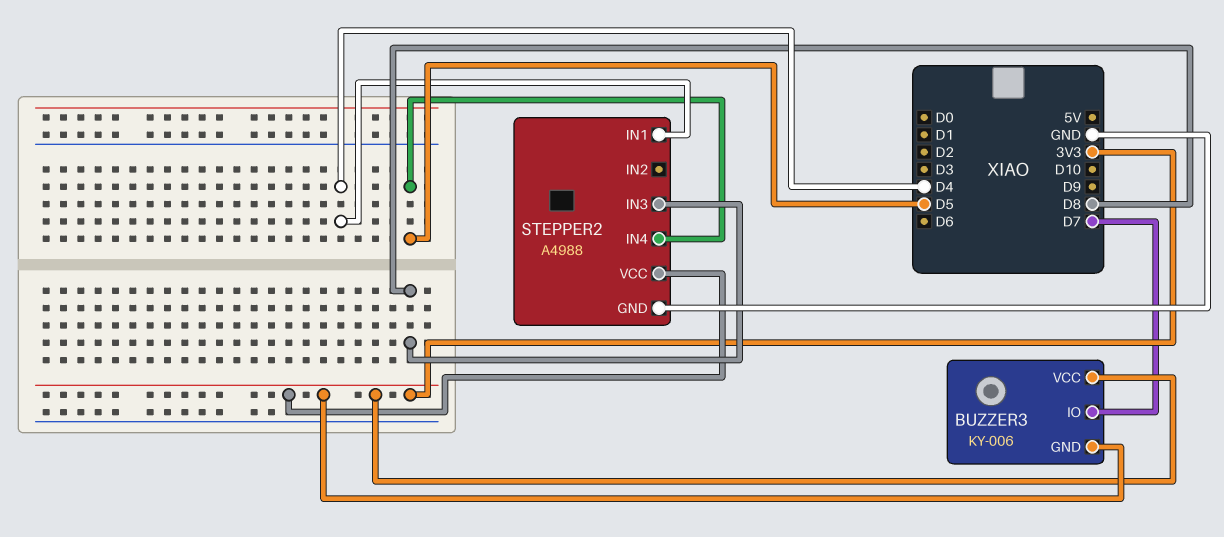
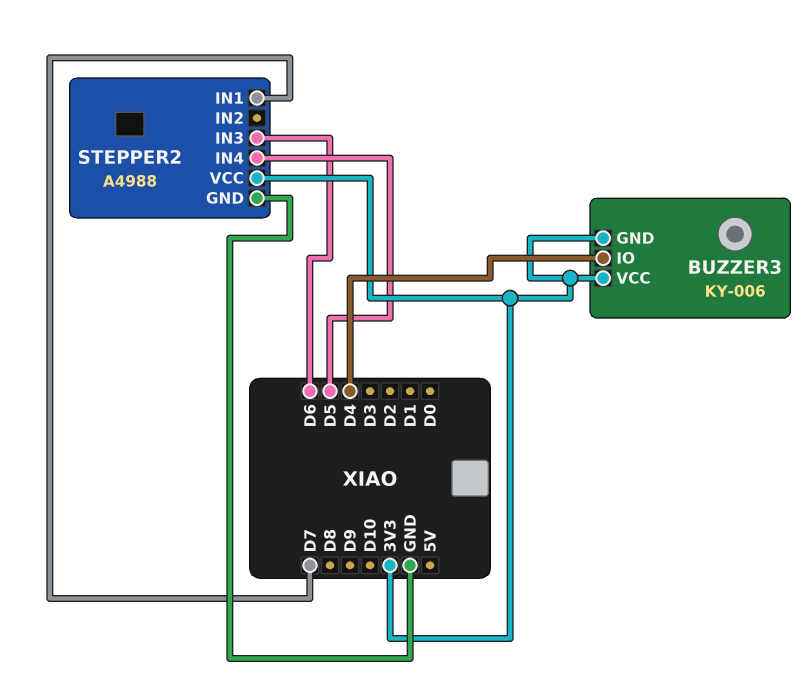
BUZZER3 pin IO: D7 -> D4
STEPPER2 pin IN1: D4 -> D7
STEPPER2 pin IN3: D8 -> D6

